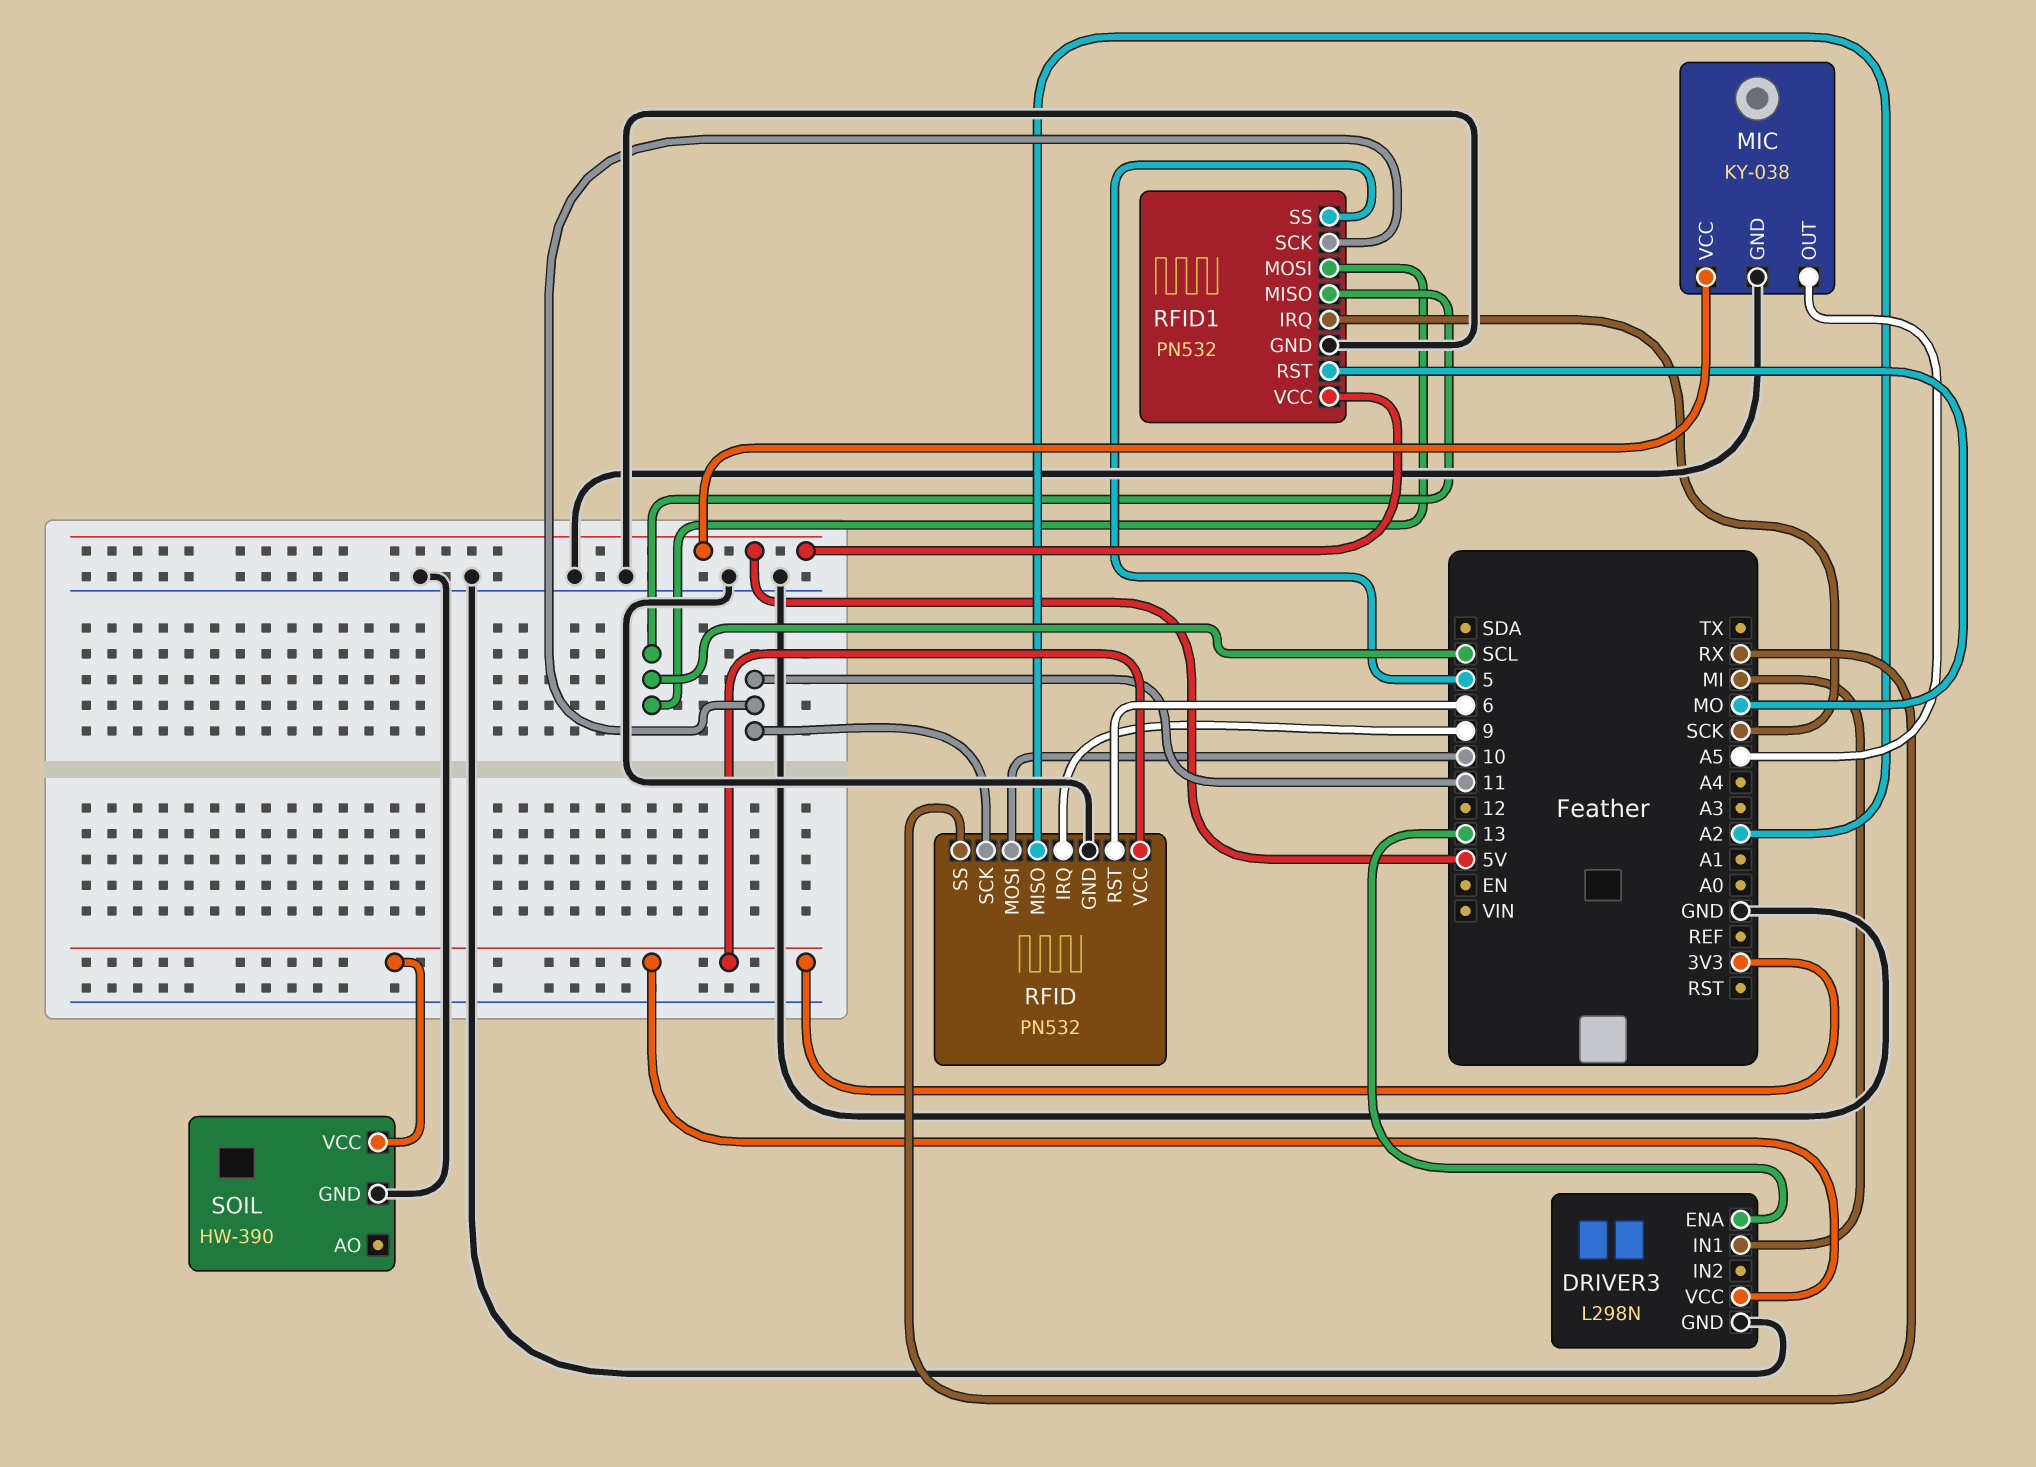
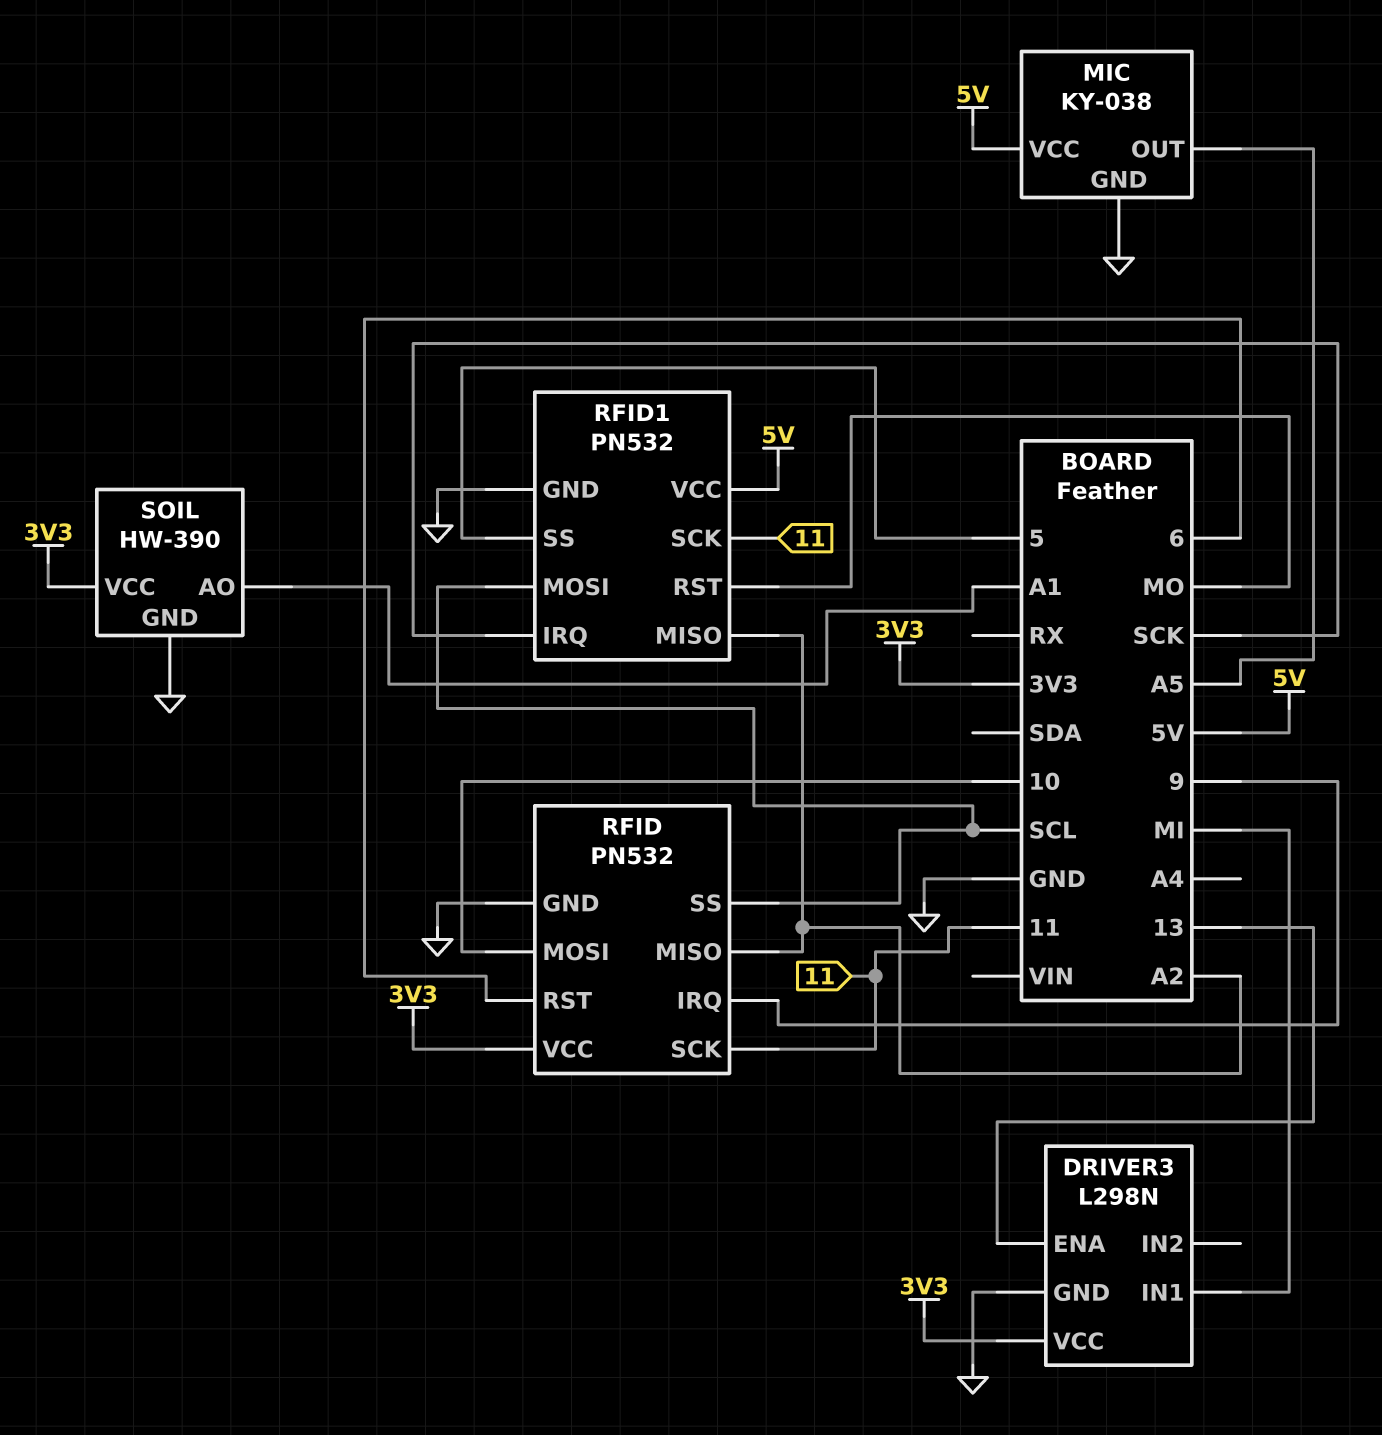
RFID pin SS: RX -> SCL
RFID1 pin MISO: SCL -> A2
SOIL pin AO: none -> A1

